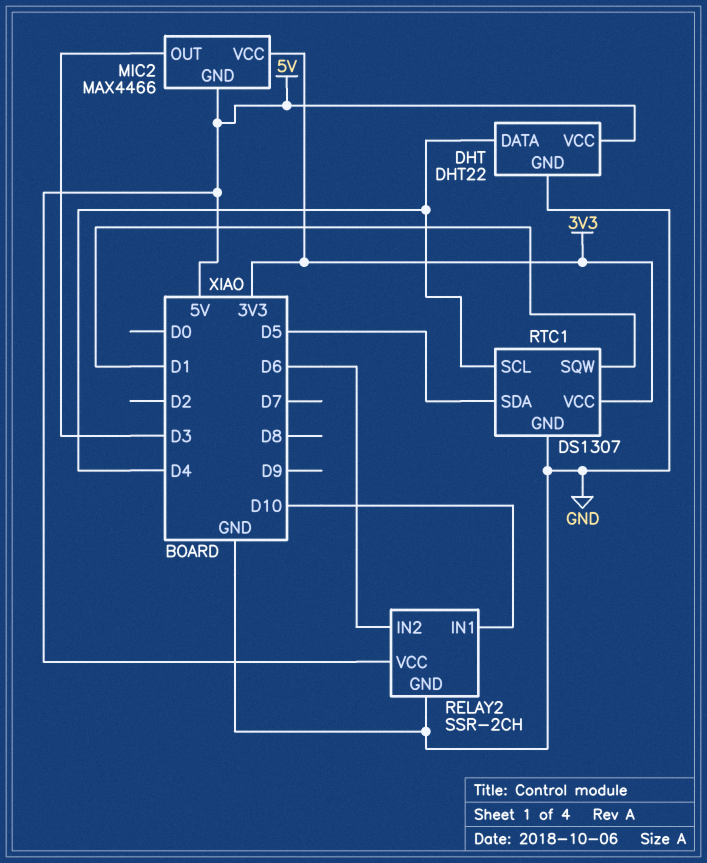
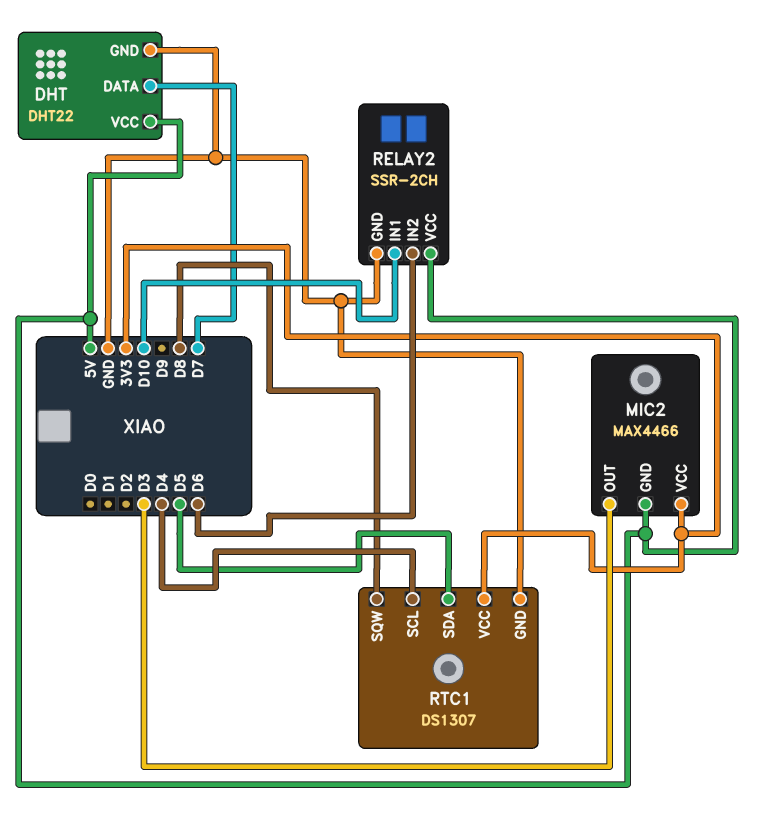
DHT pin DATA: D4 -> D7
RTC1 pin SQW: D1 -> D8

